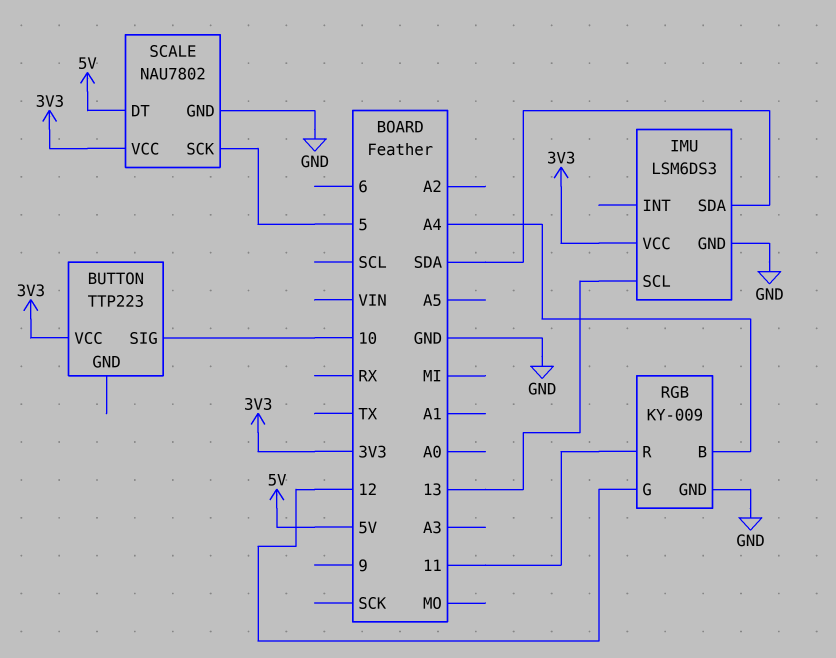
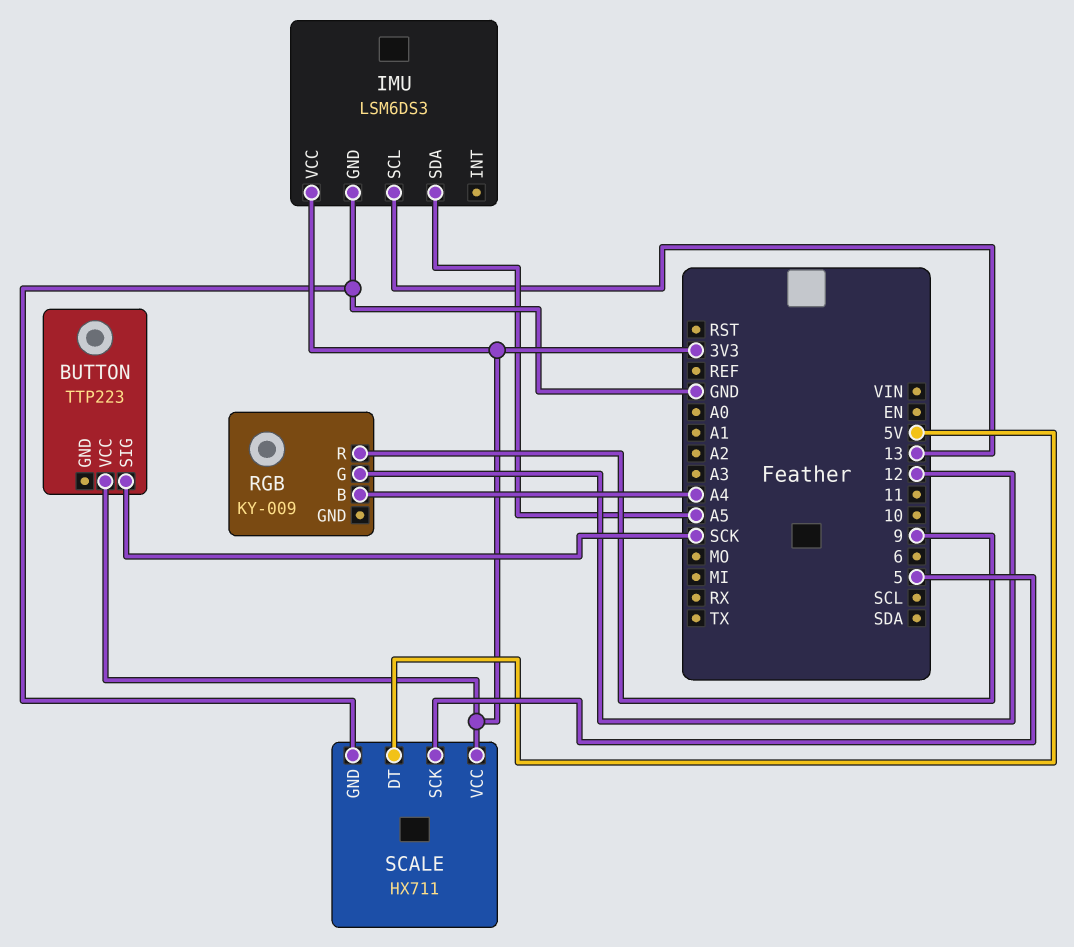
BUTTON pin SIG: 10 -> SCK
IMU pin SDA: SDA -> A5
RGB pin GND: GND -> none
RGB pin R: 11 -> 9
SCALE: NAU7802 -> HX711

